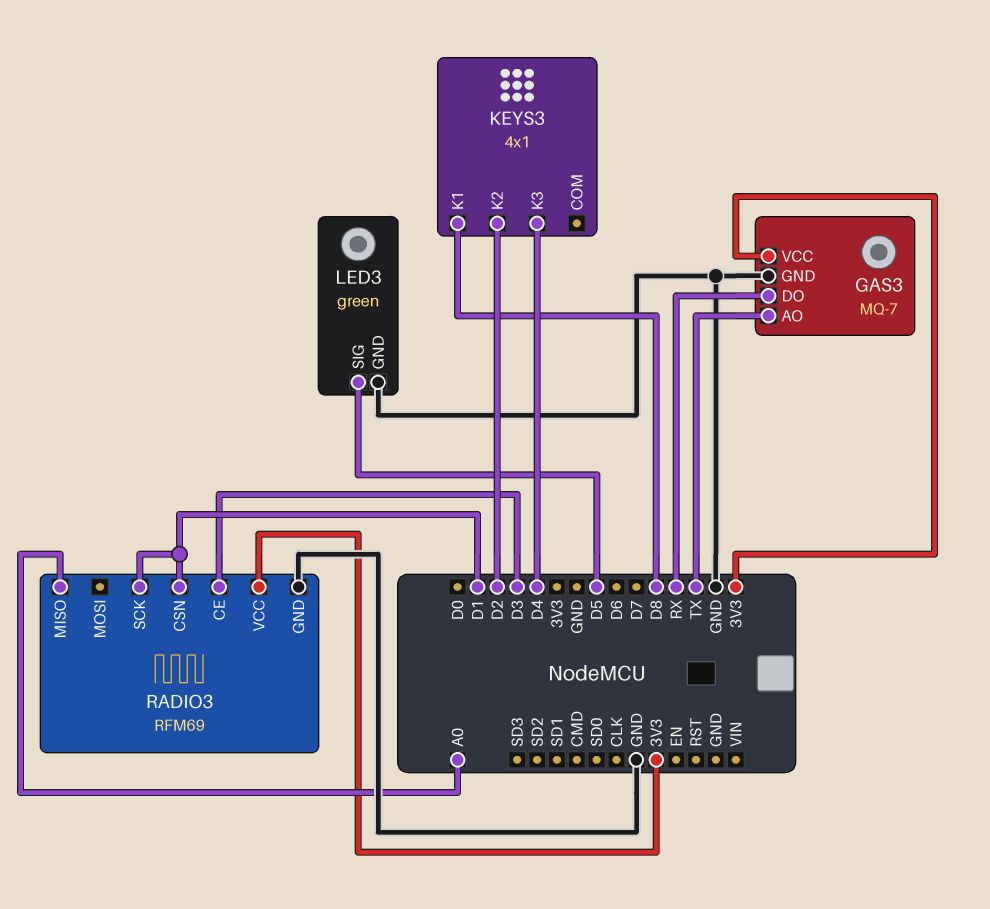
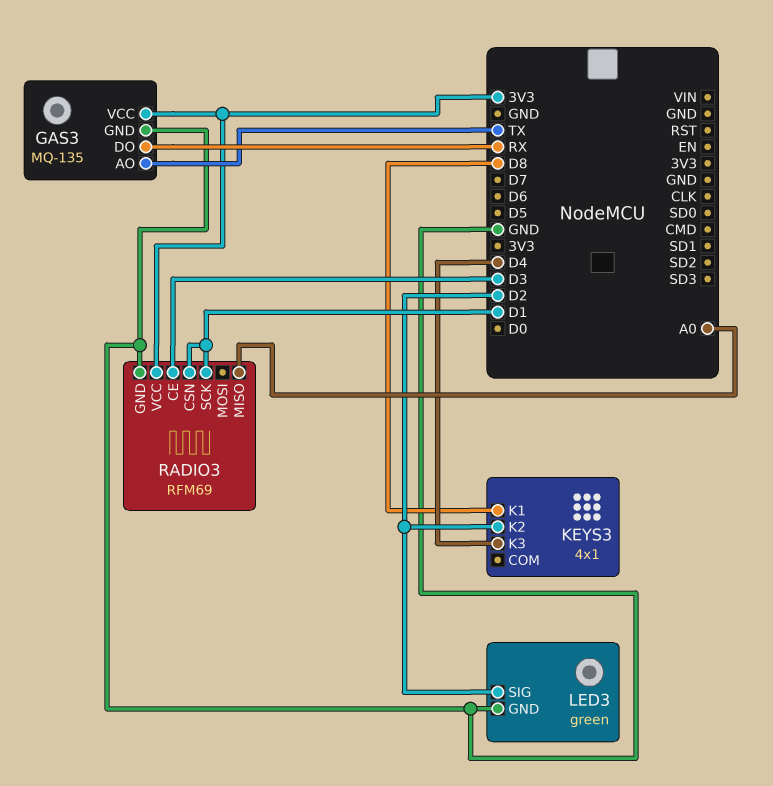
GAS3: MQ-7 -> MQ-135
LED3 pin SIG: D5 -> D2

